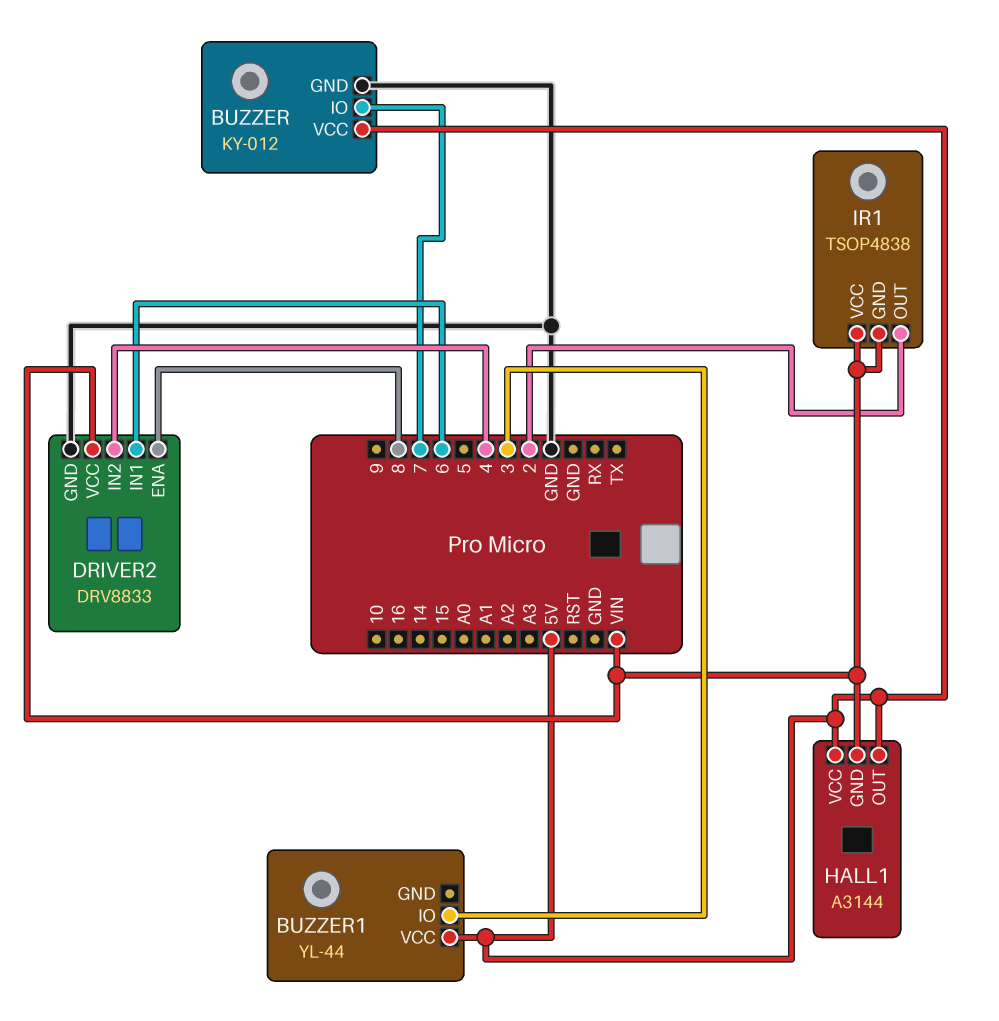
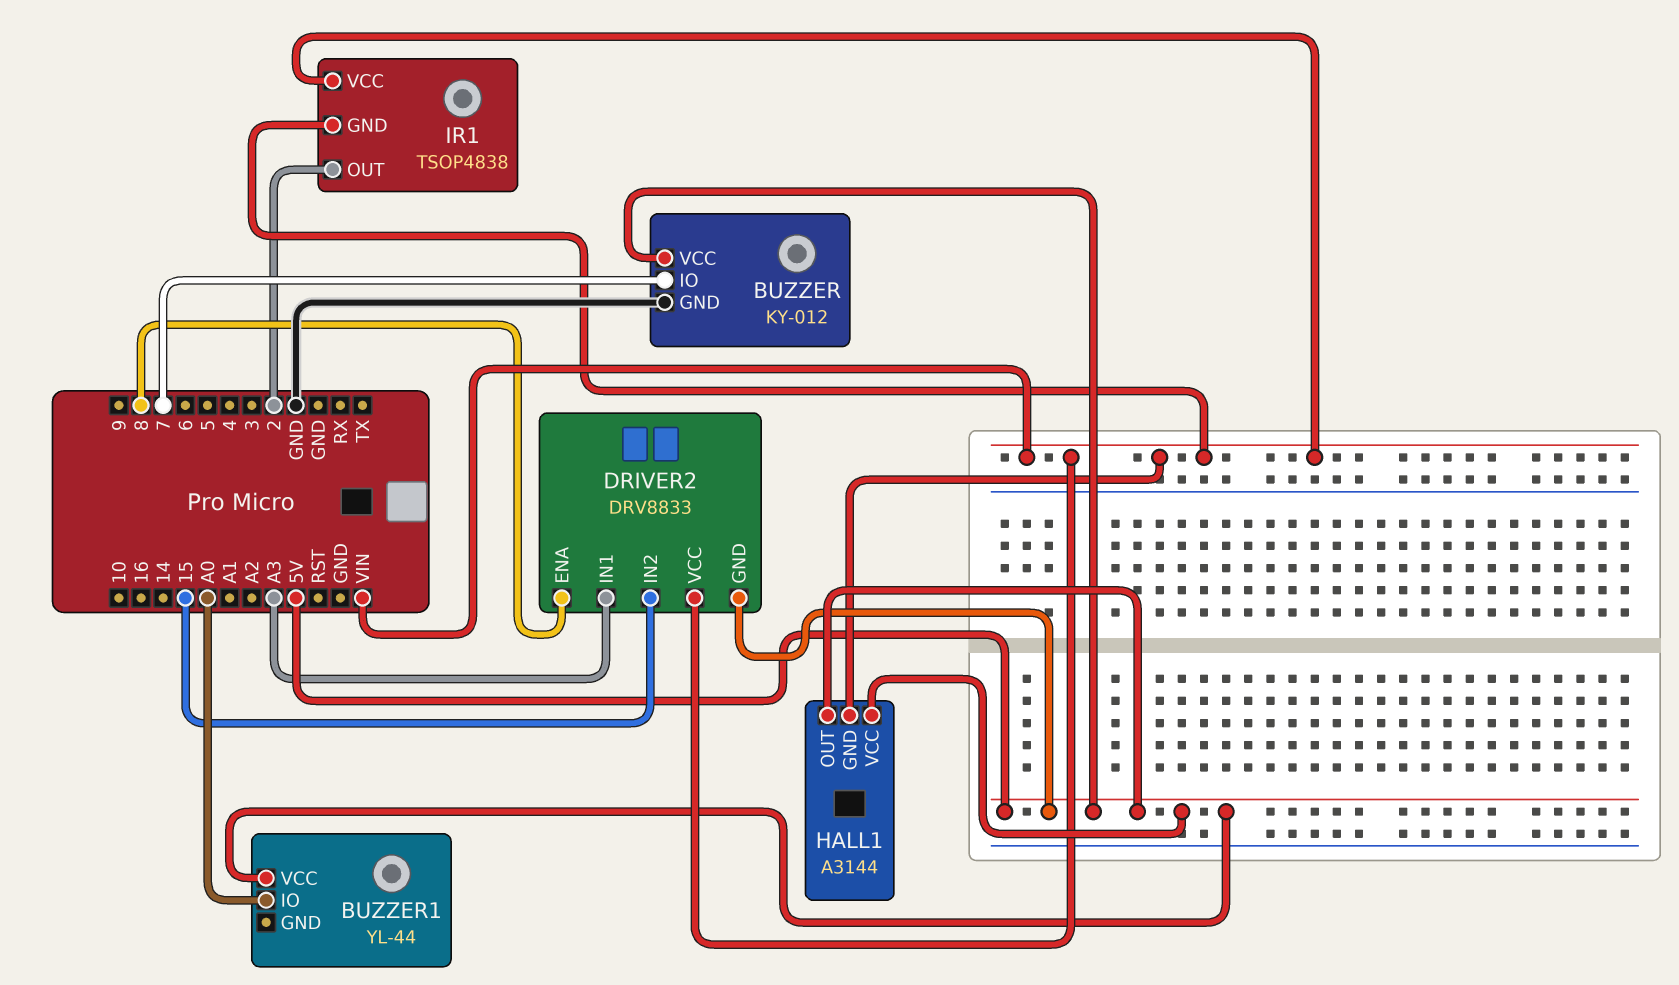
BUZZER1 pin IO: 3 -> A0
DRIVER2 pin GND: GND -> 5V
DRIVER2 pin IN1: 6 -> A3
DRIVER2 pin IN2: 4 -> 15

